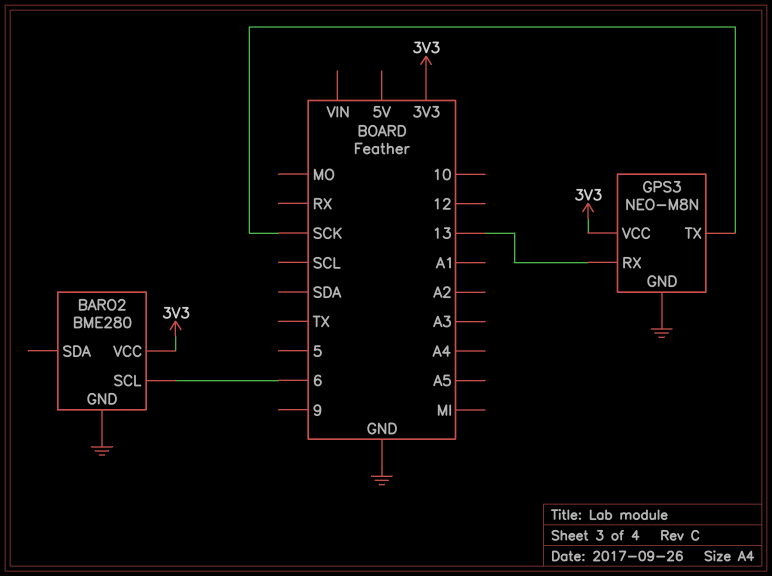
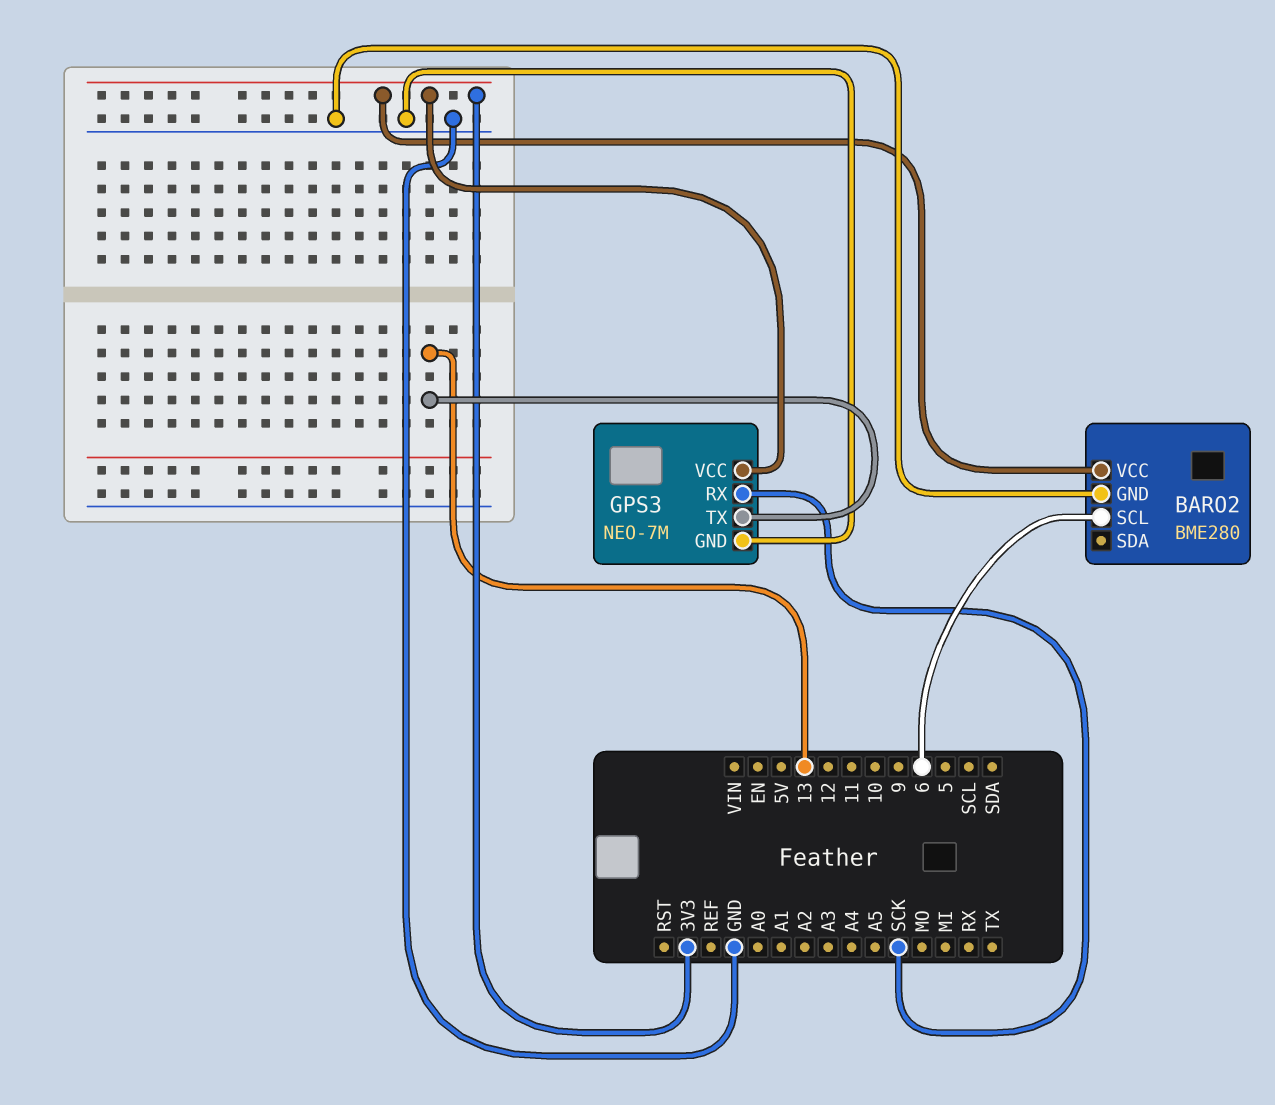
GPS3: NEO-M8N -> NEO-7M
GPS3 pin RX: 13 -> SCK
GPS3 pin TX: SCK -> 13

